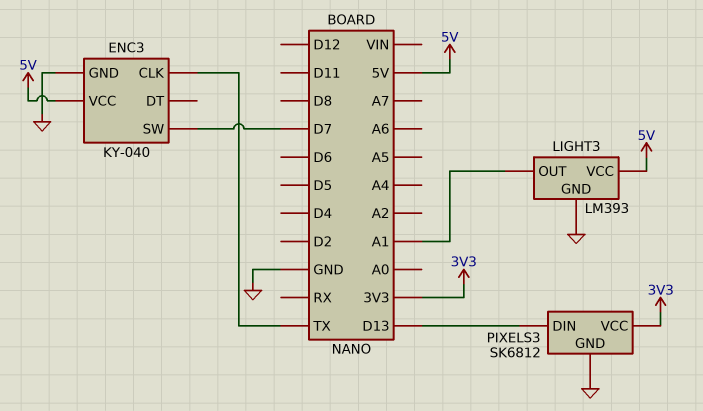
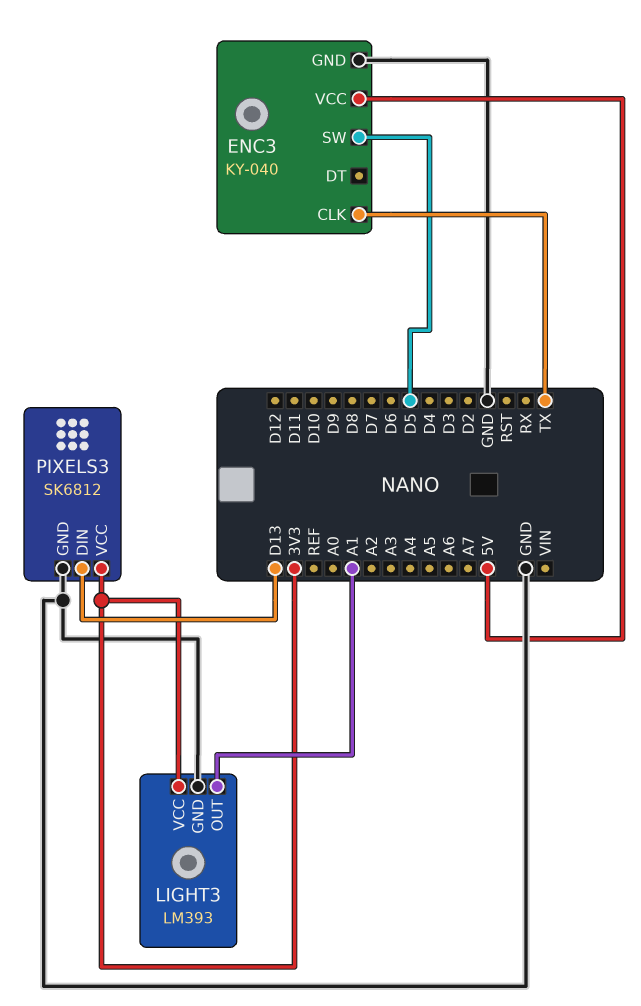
ENC3 pin SW: D7 -> D5
LIGHT3 pin VCC: 5V -> 3V3

